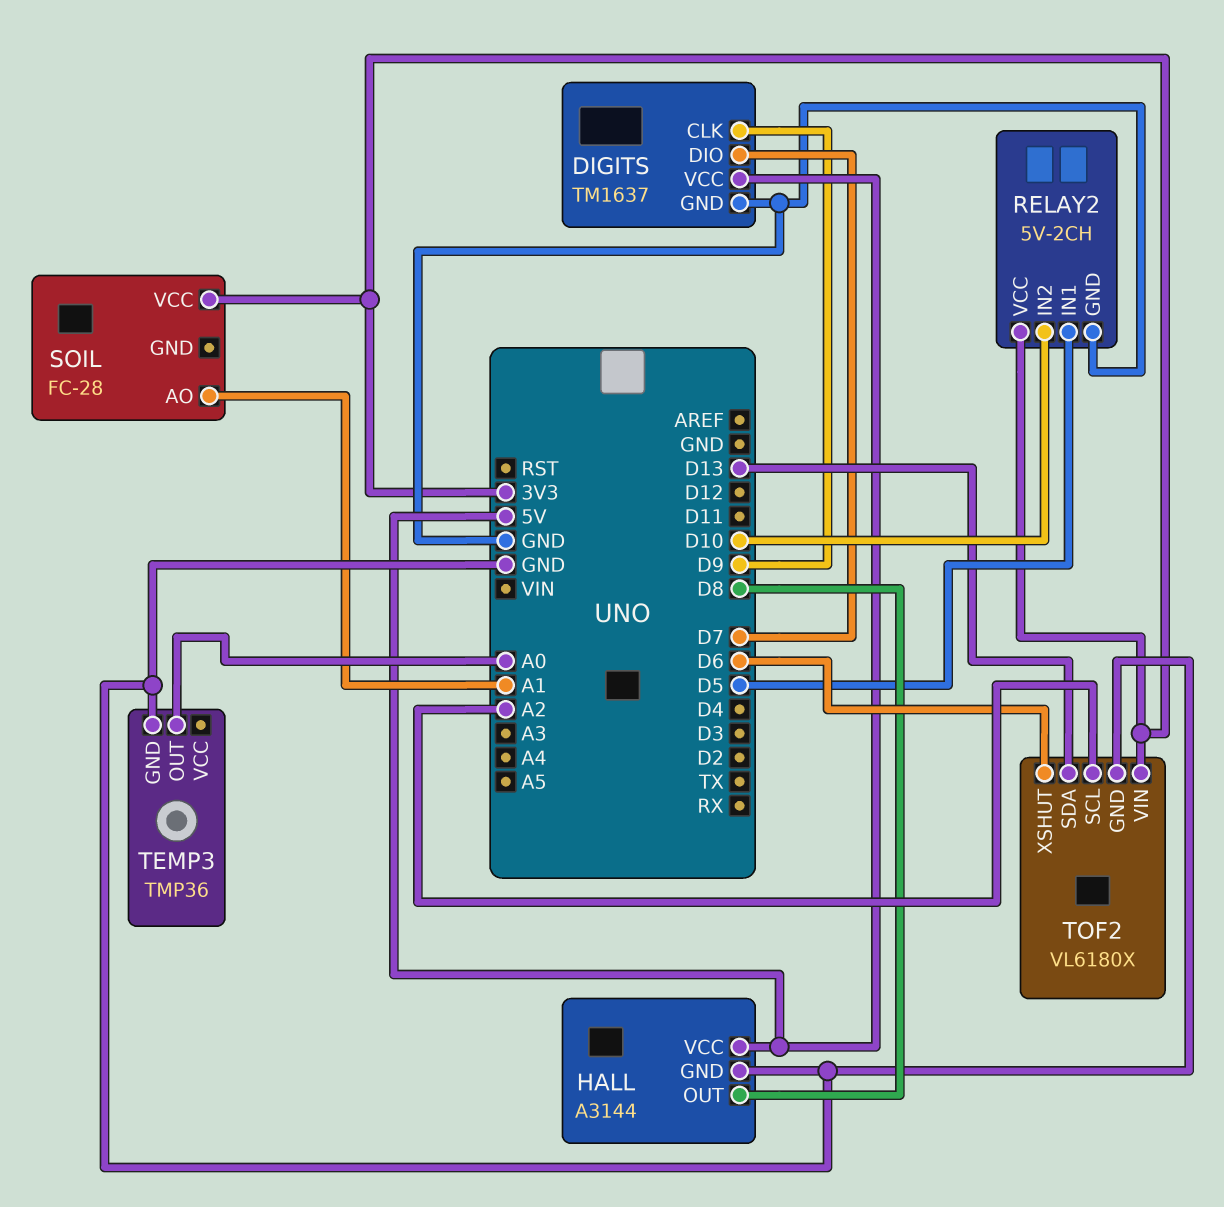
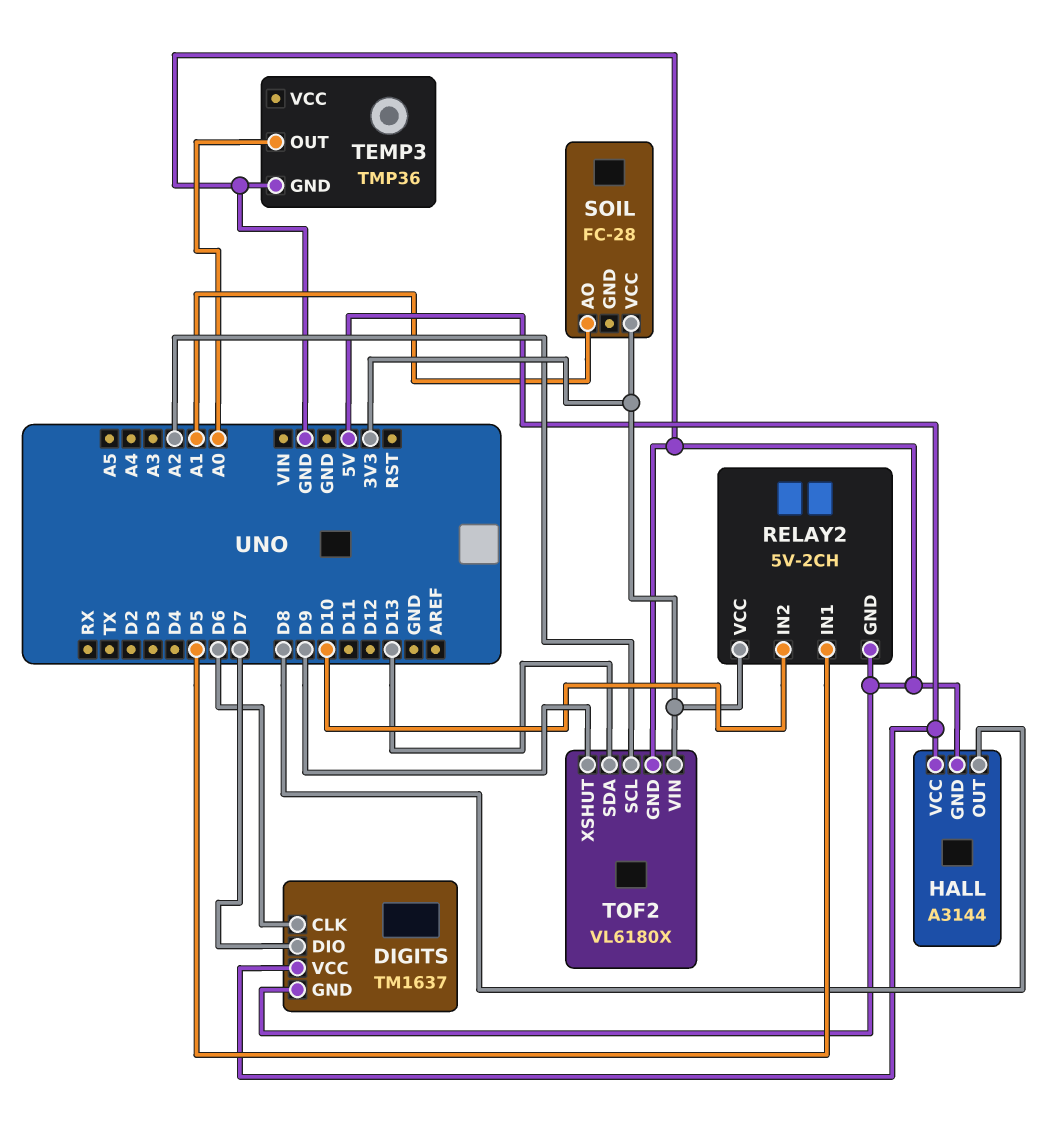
DIGITS pin CLK: D9 -> D6
TOF2 pin XSHUT: D6 -> D9

